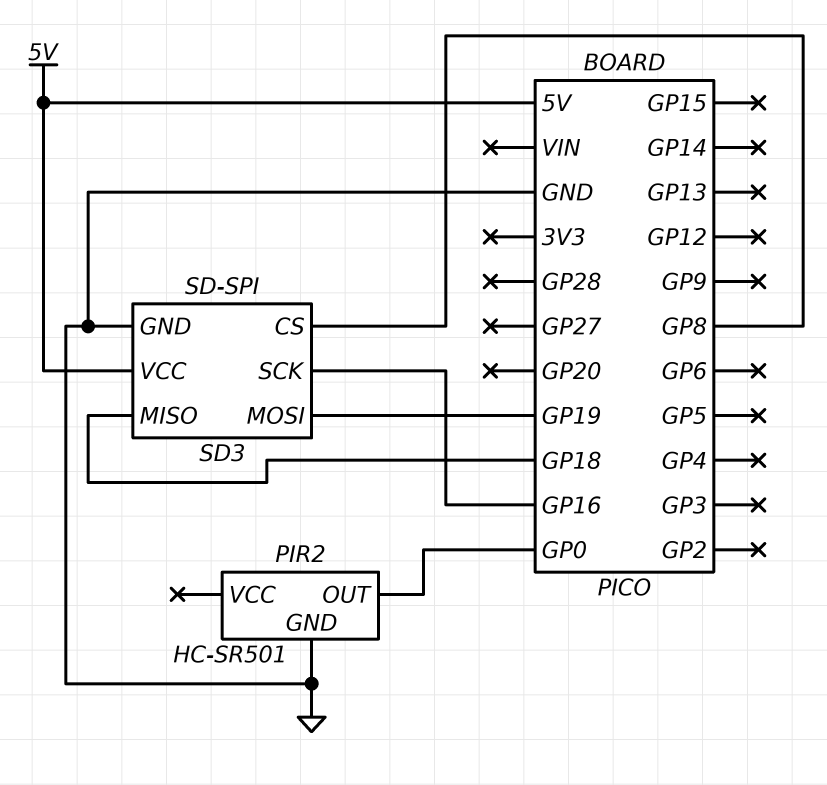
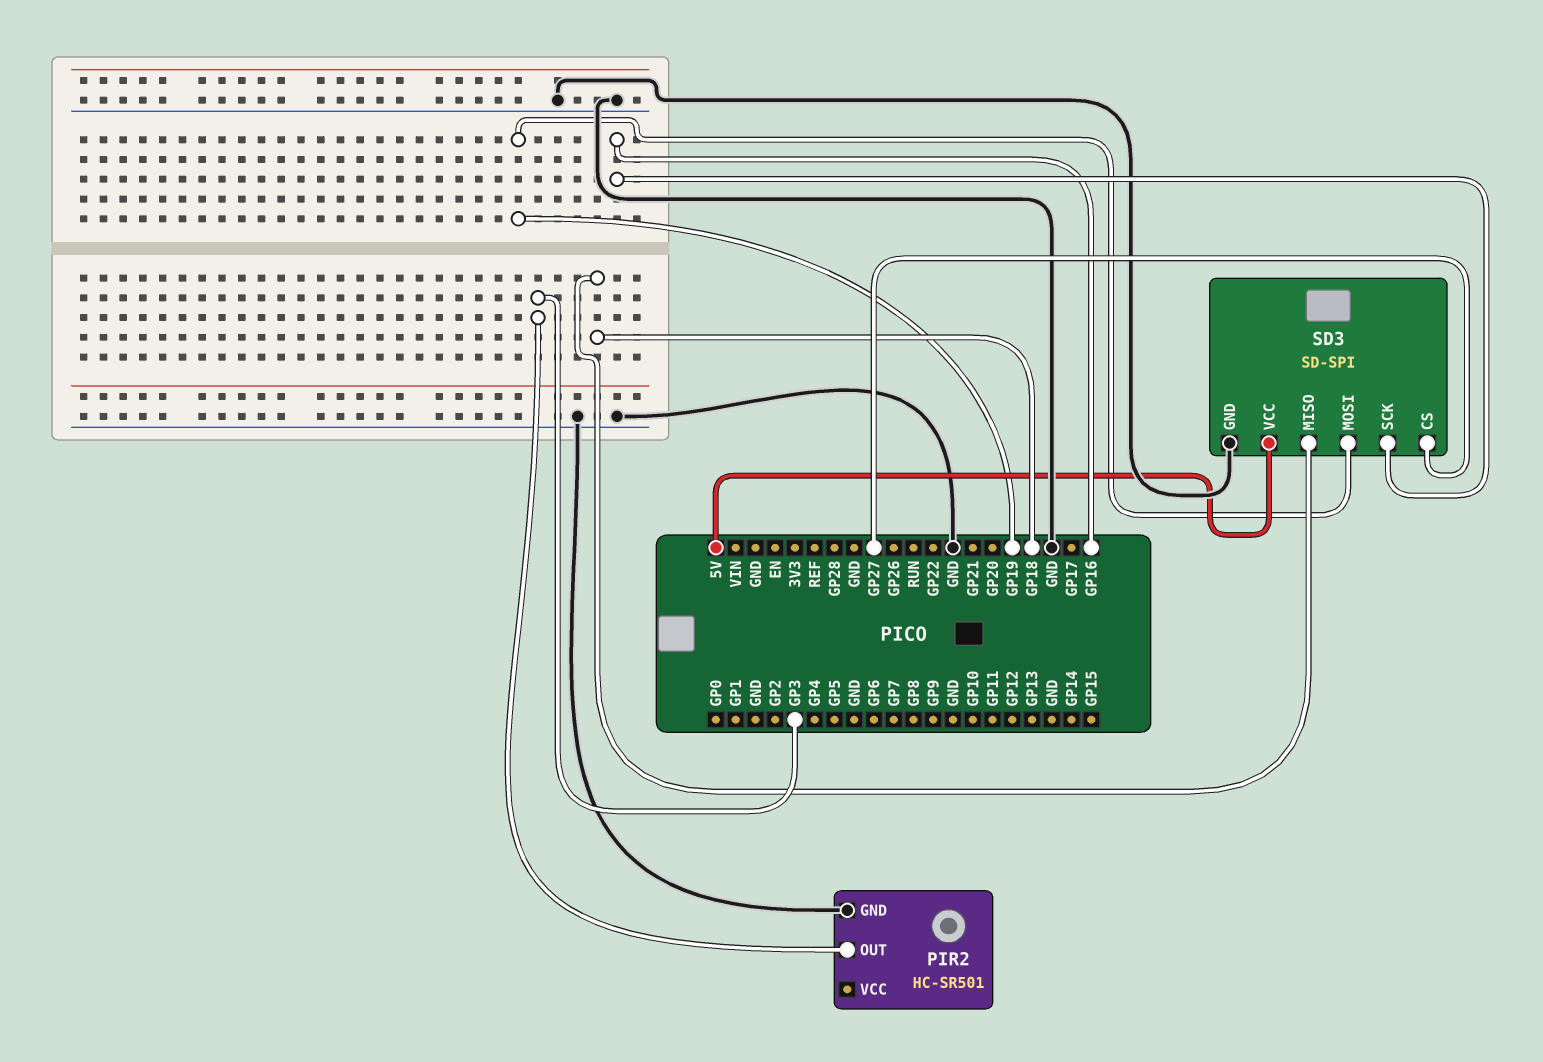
PIR2 pin OUT: GP0 -> GP3
SD3 pin CS: GP8 -> GP27

